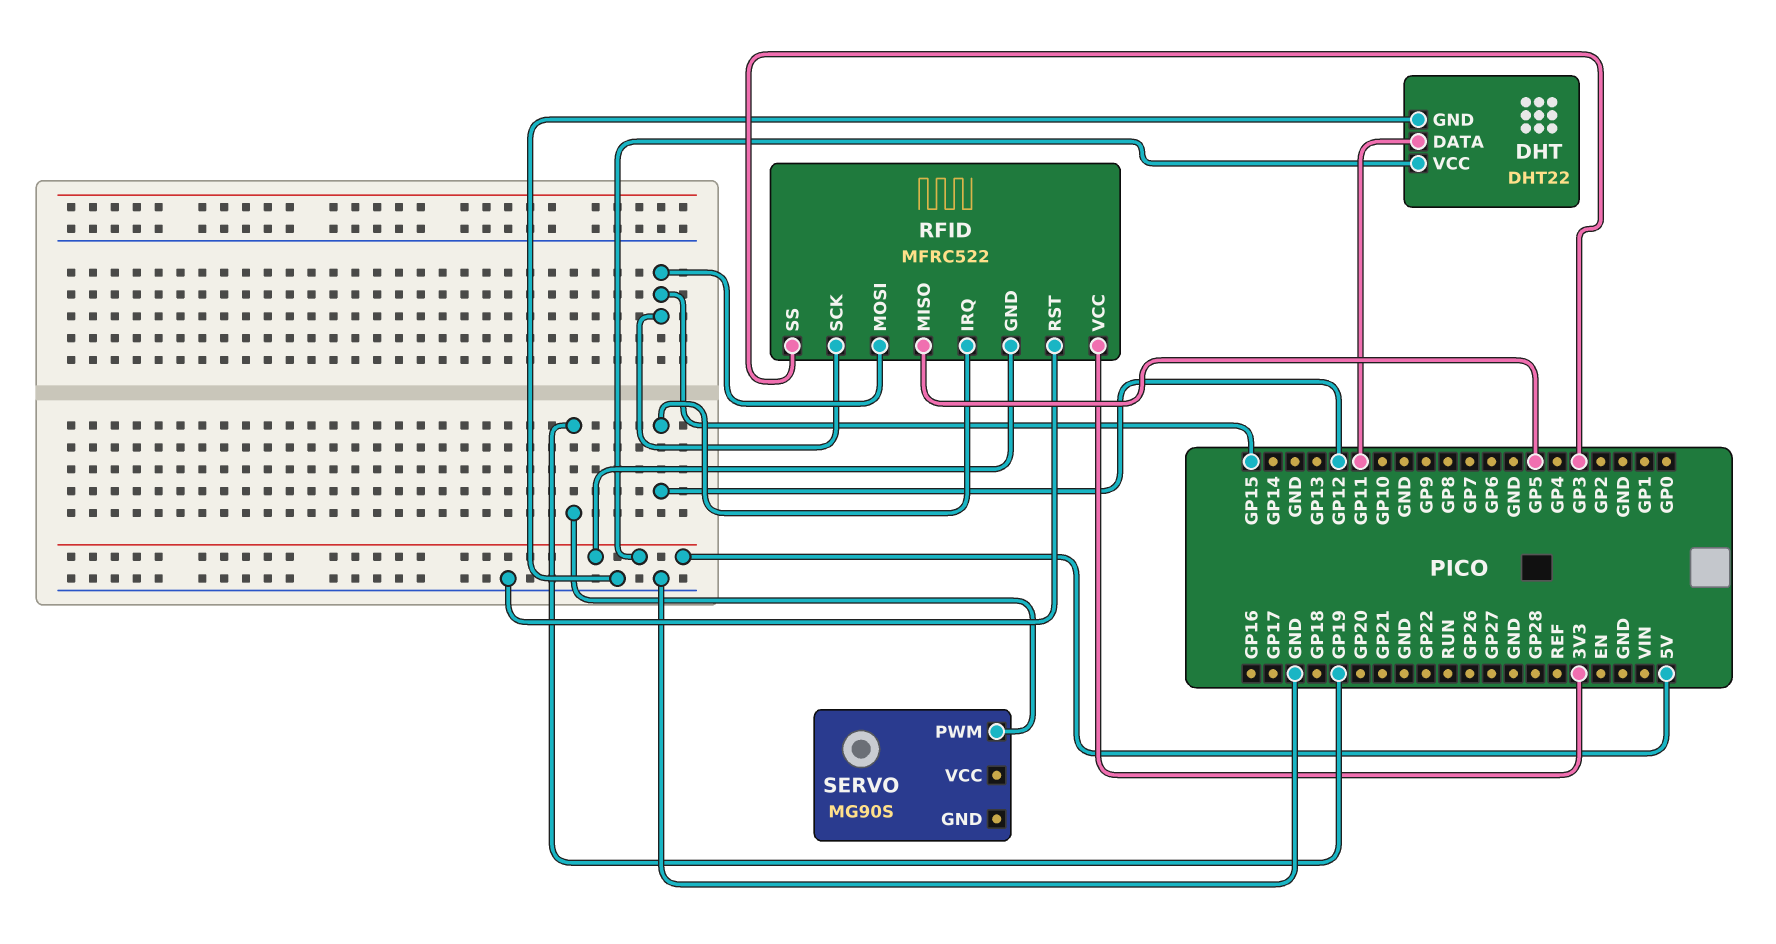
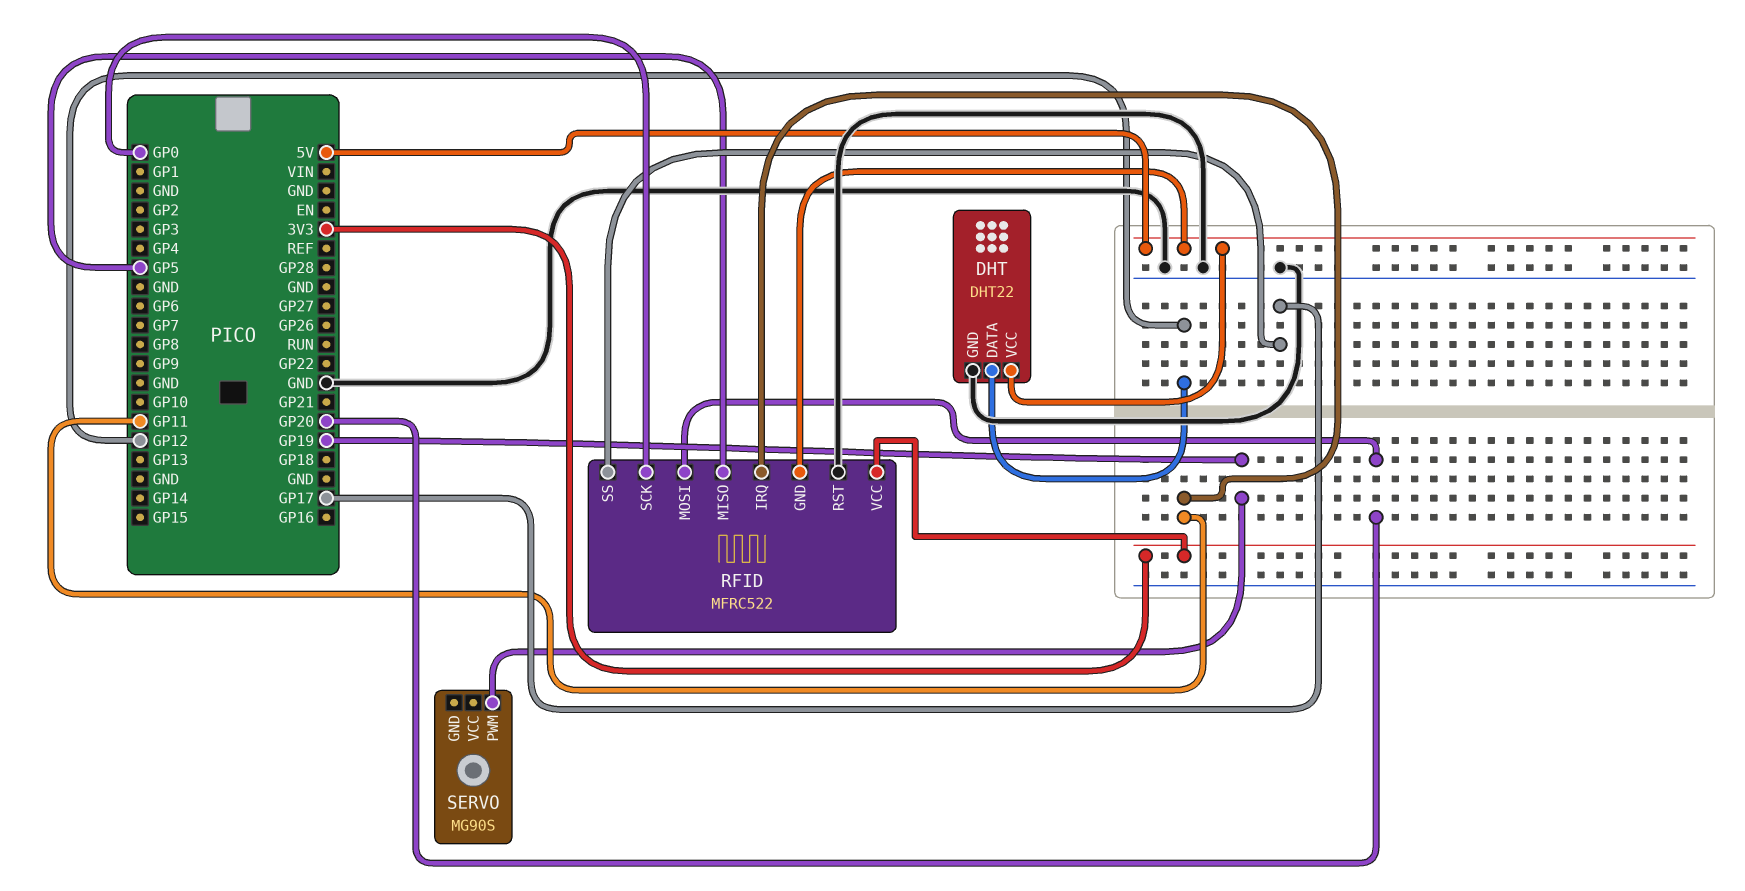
DHT pin DATA: GP11 -> GP12
RFID pin IRQ: GP12 -> GP11
RFID pin MOSI: GP15 -> GP20
RFID pin SCK: GP15 -> GP0
RFID pin SS: GP3 -> GP17

